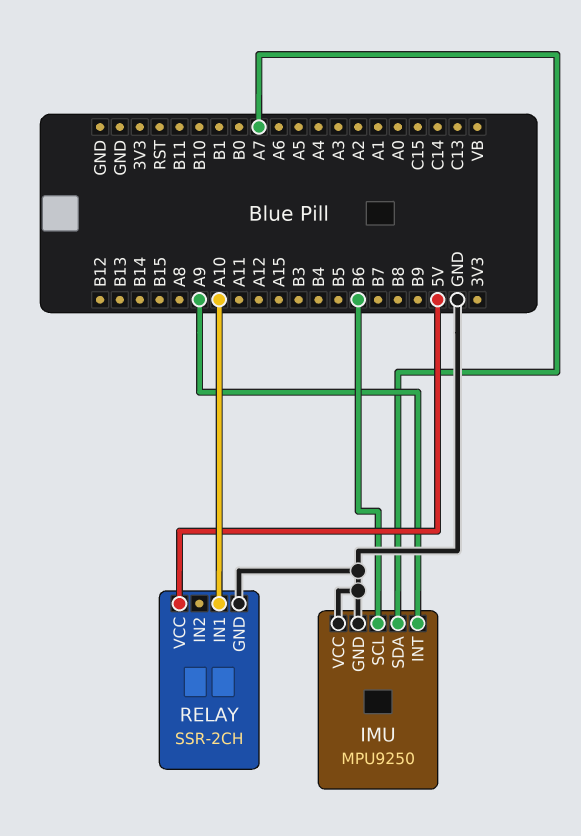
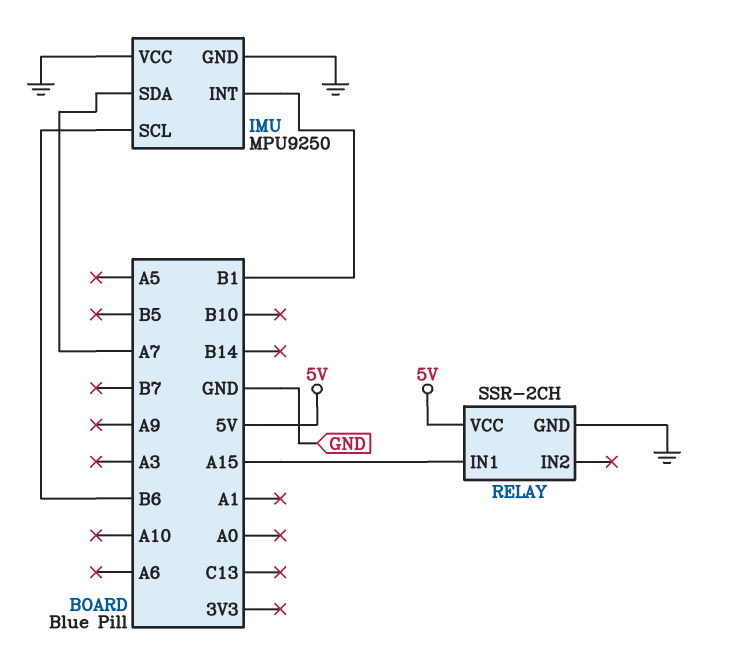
IMU pin INT: A9 -> B1
RELAY pin IN1: A10 -> A15

